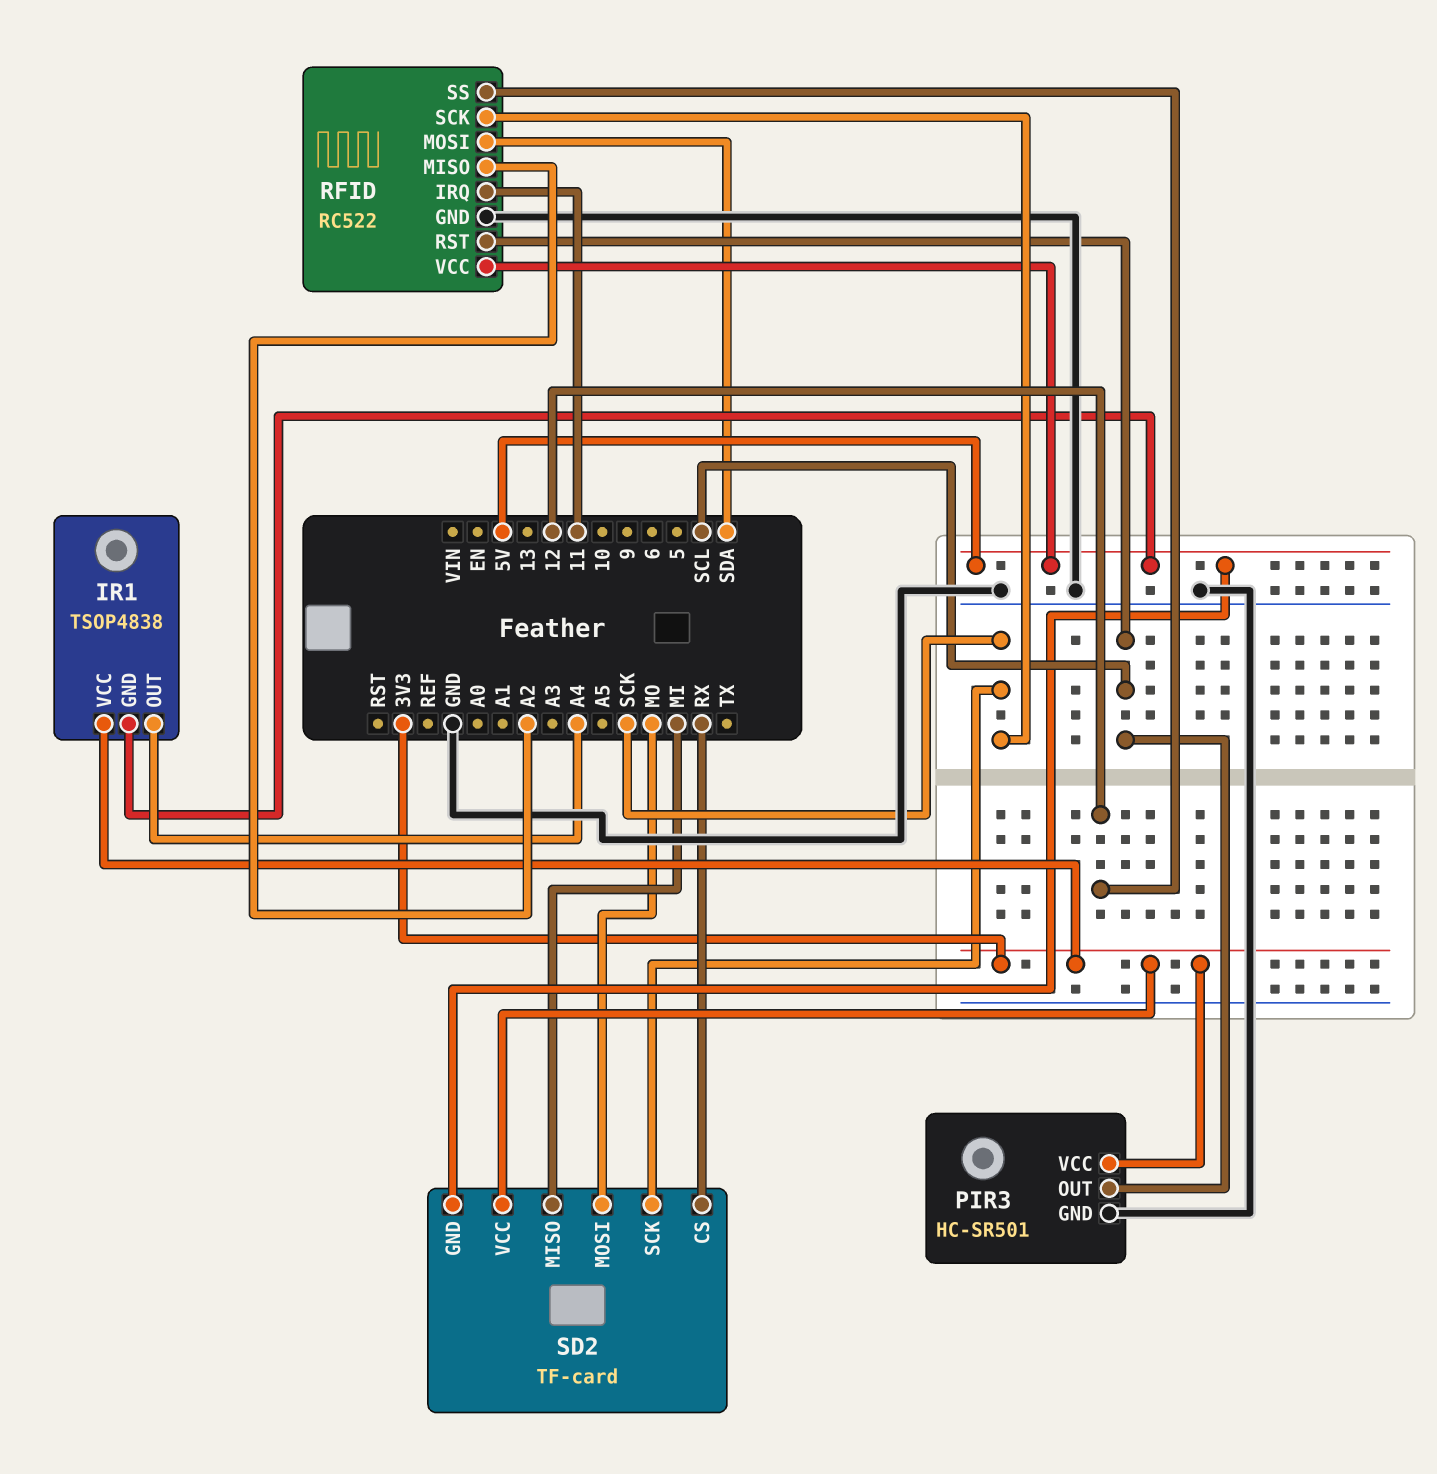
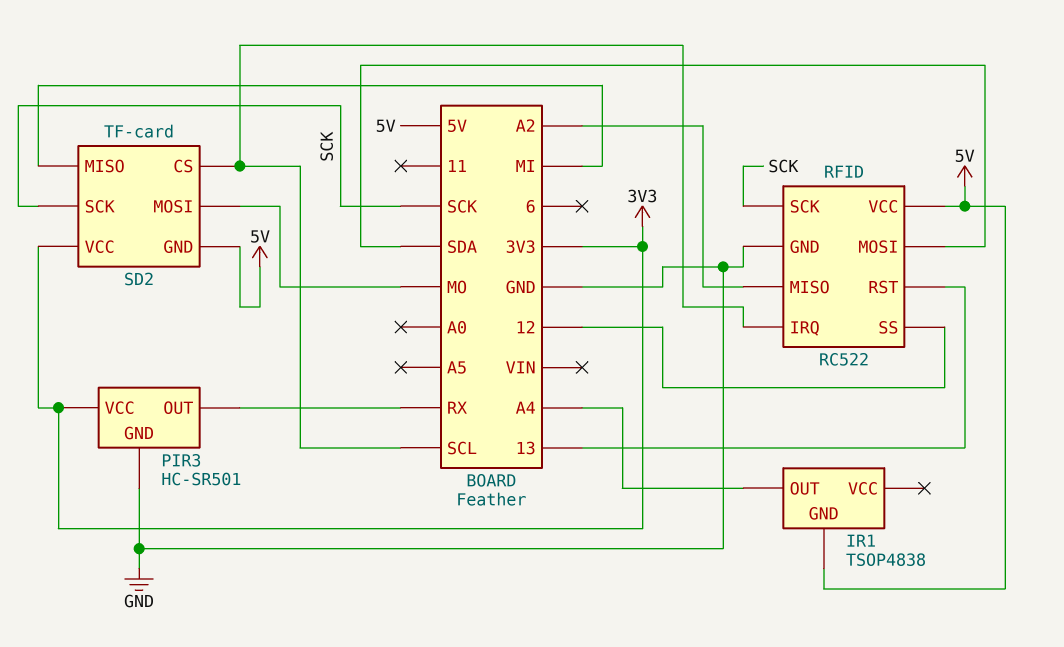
IR1 pin VCC: 3V3 -> none
PIR3 pin OUT: SCL -> RX
RFID pin IRQ: 11 -> SCL
RFID pin RST: SCL -> 13
SD2 pin CS: RX -> SCL

